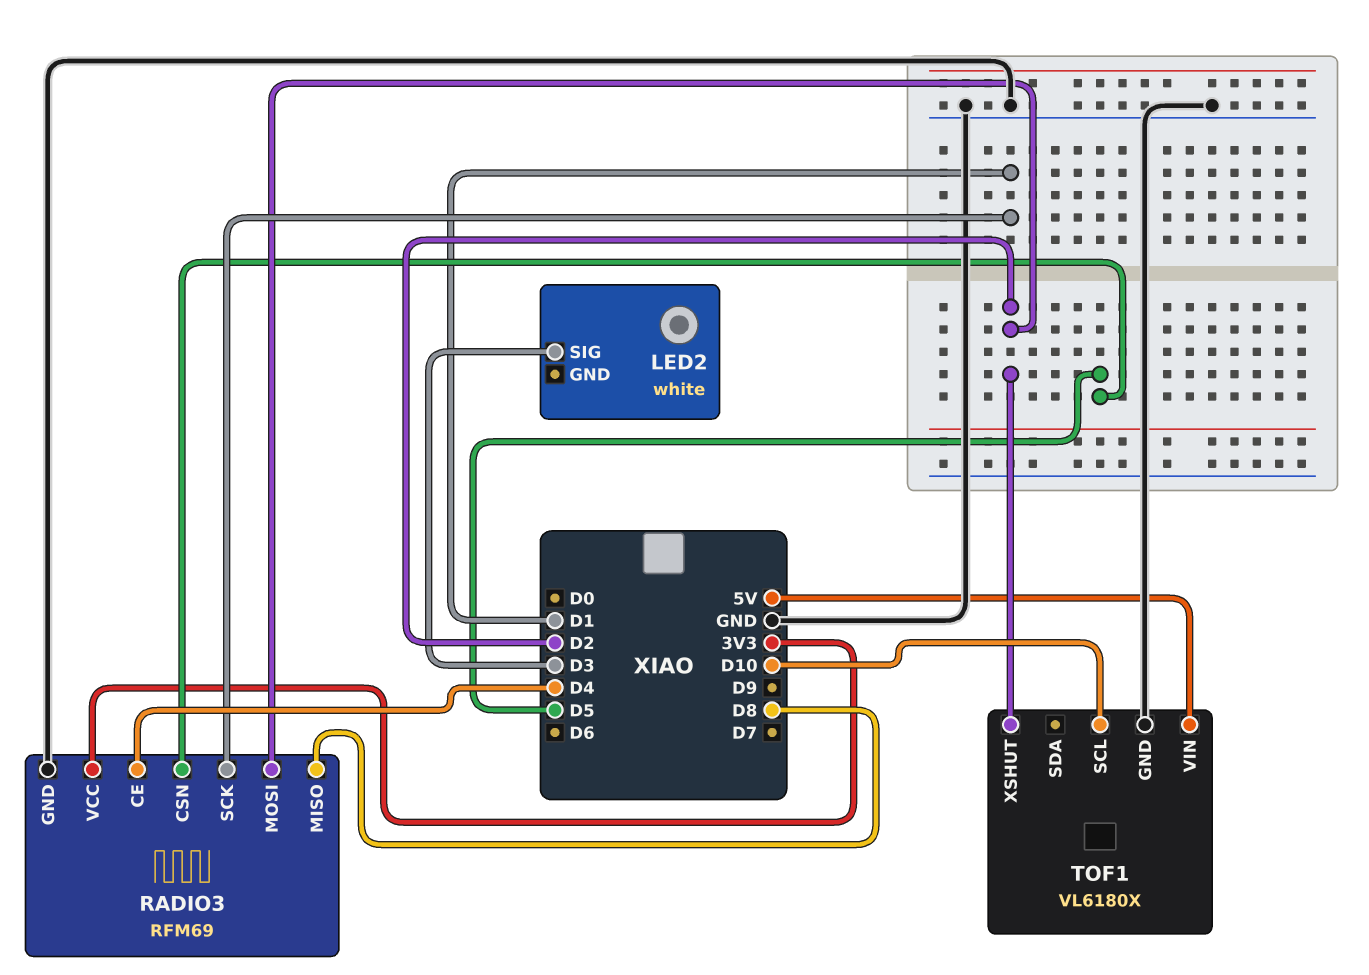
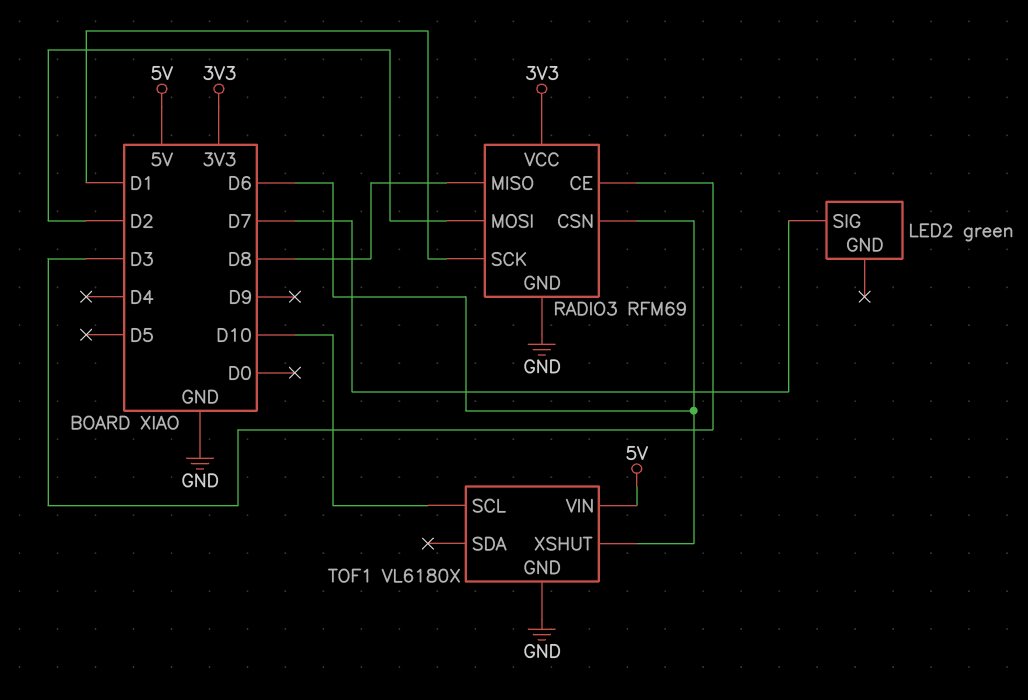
LED2: white -> green
LED2 pin SIG: D3 -> D7
RADIO3 pin CE: D4 -> D3
RADIO3 pin CSN: D5 -> D6
TOF1 pin XSHUT: D2 -> D6

